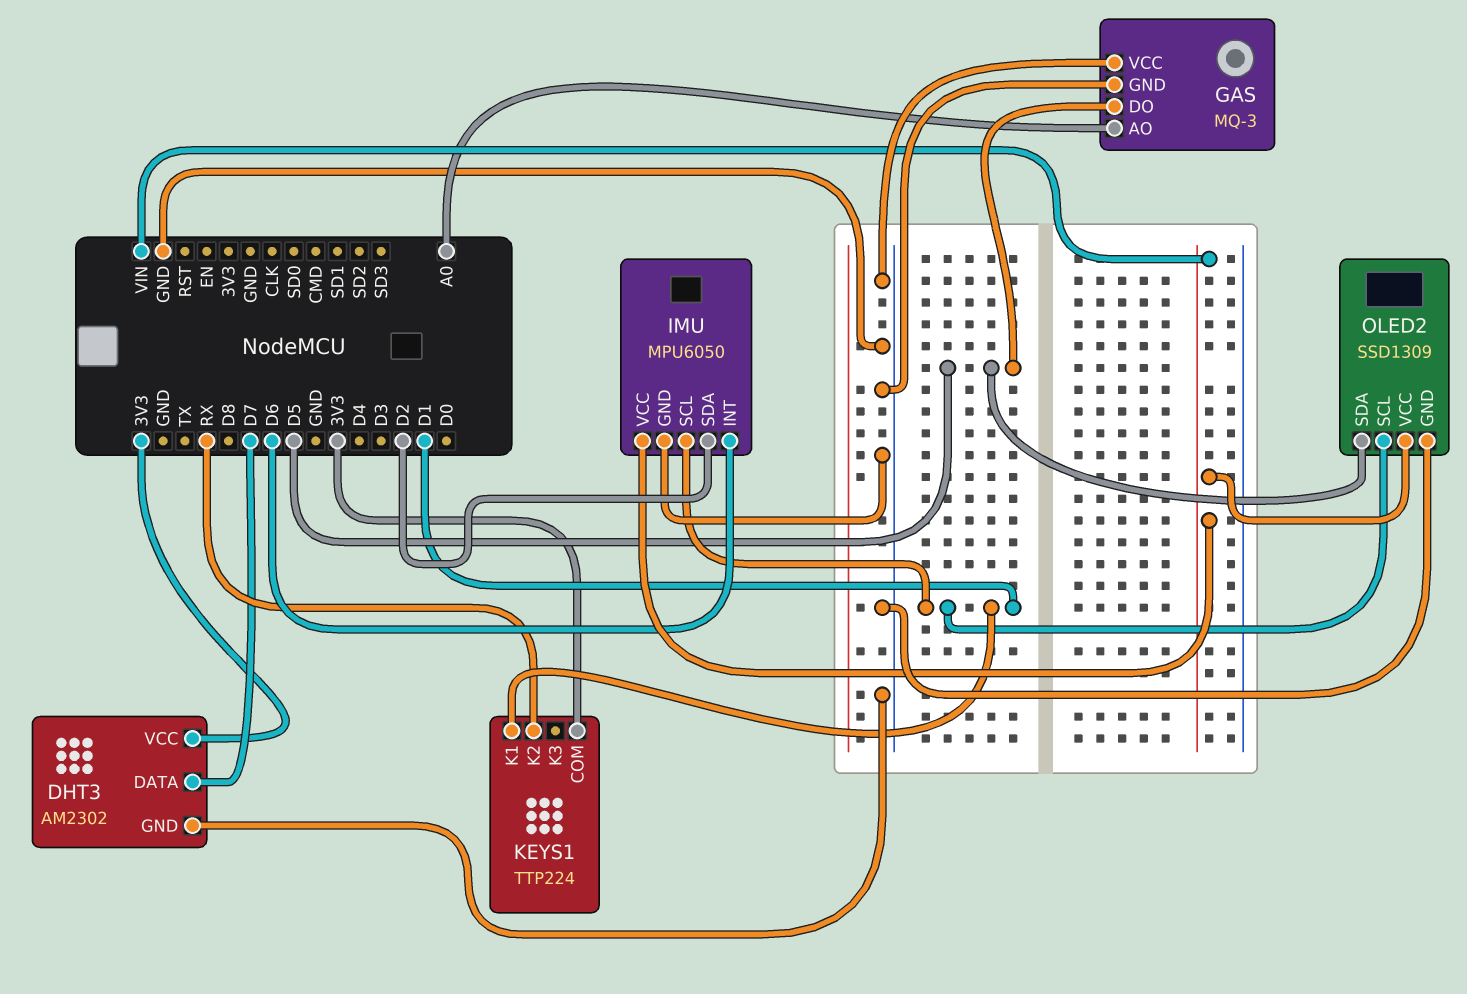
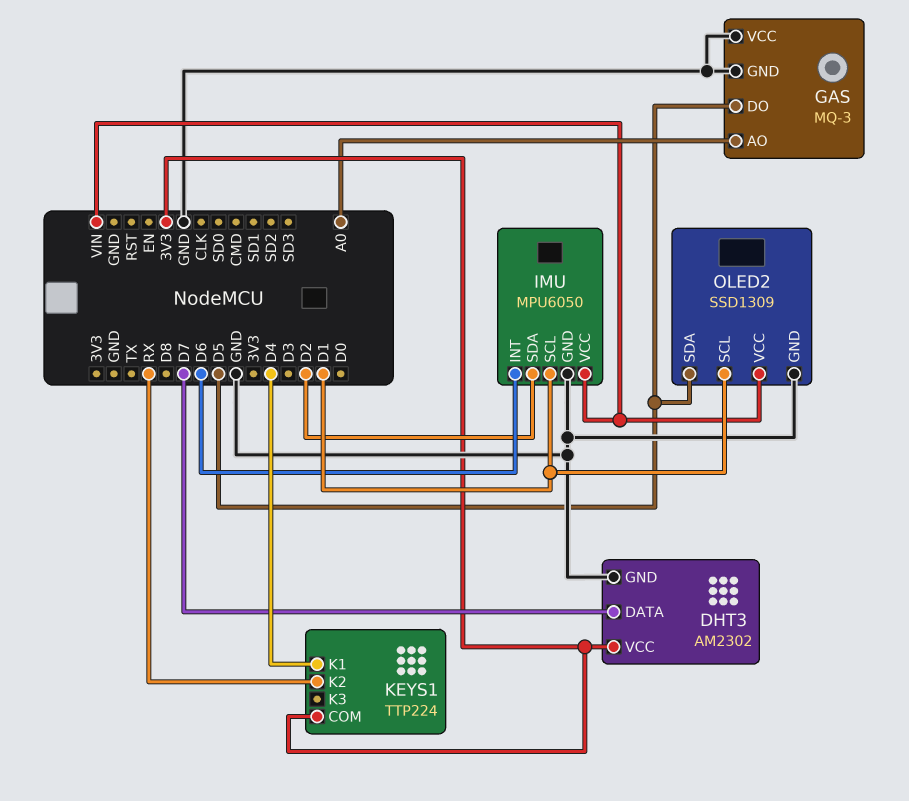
KEYS1 pin K1: D1 -> D4

